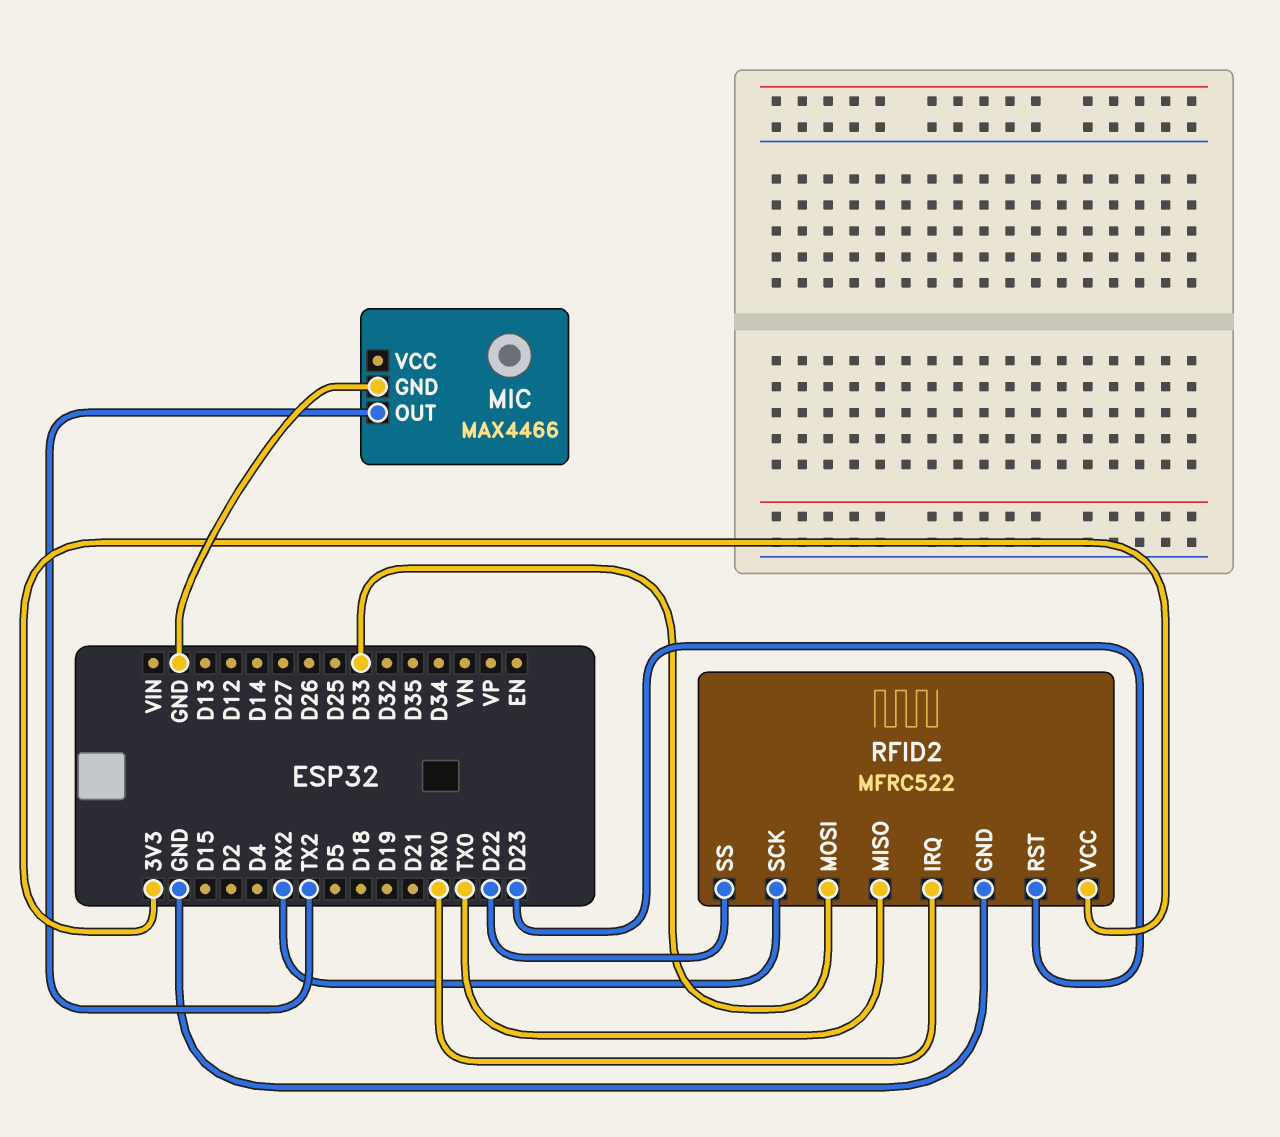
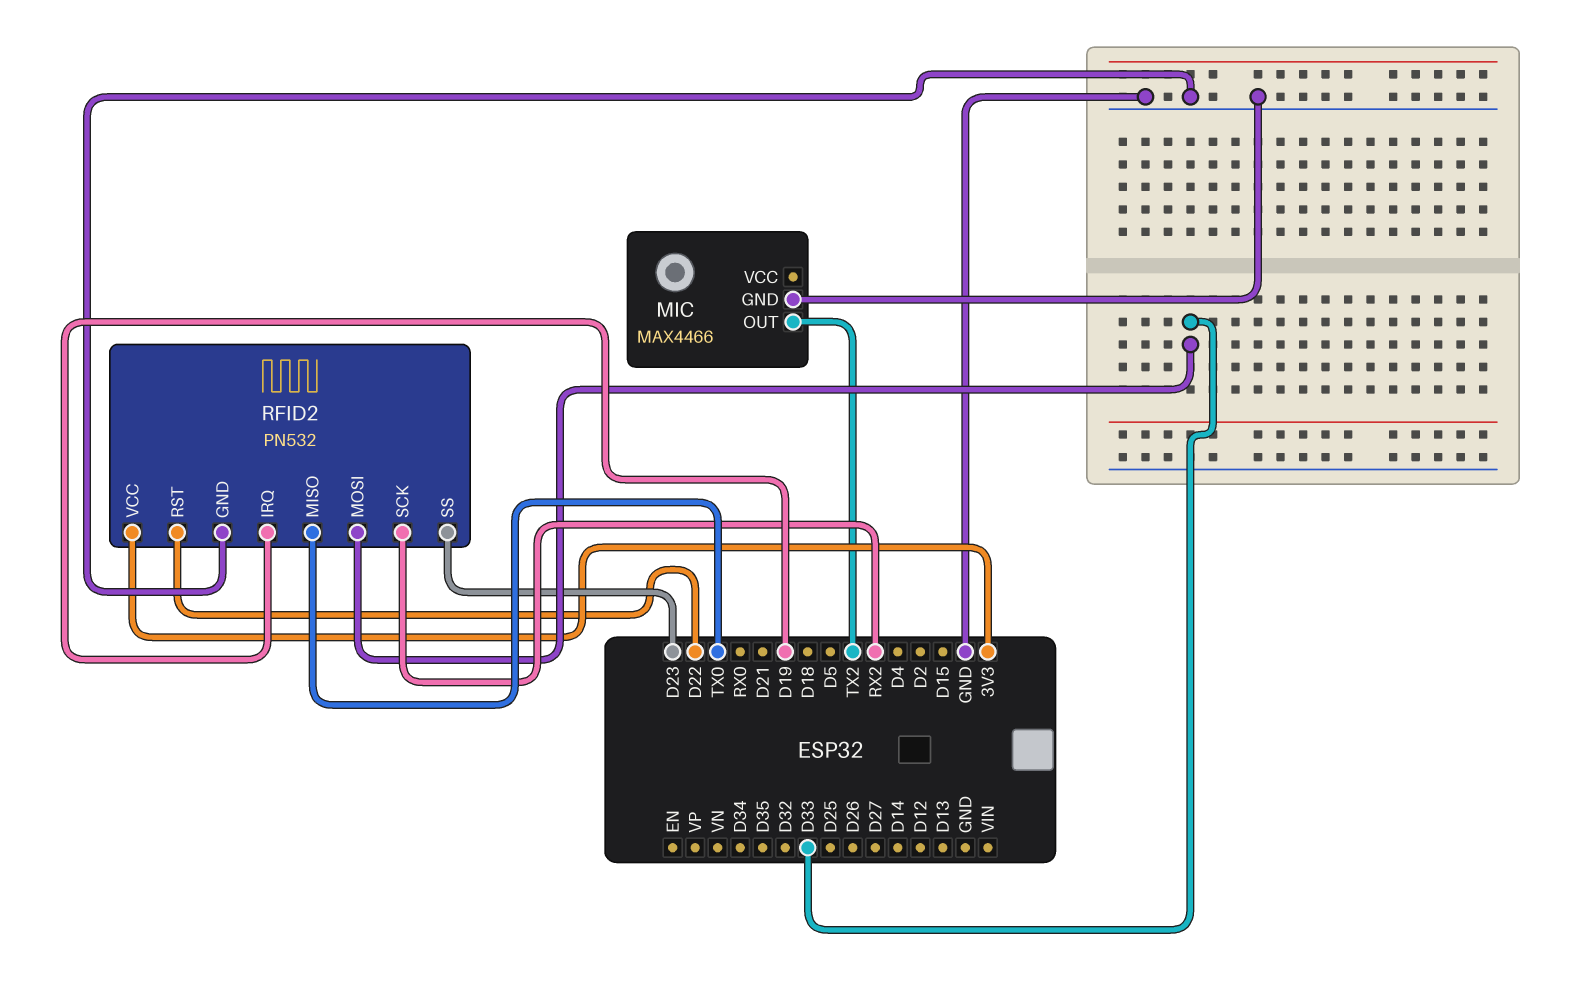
RFID2: MFRC522 -> PN532
RFID2 pin IRQ: RX0 -> D19
RFID2 pin RST: D23 -> D22
RFID2 pin SS: D22 -> D23

